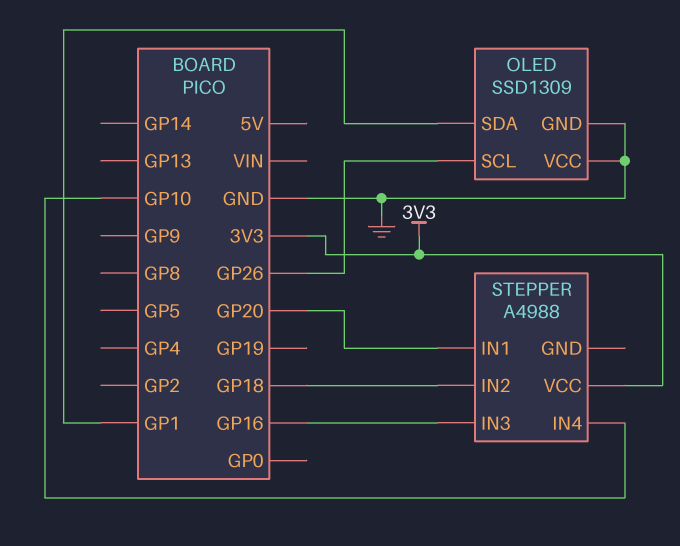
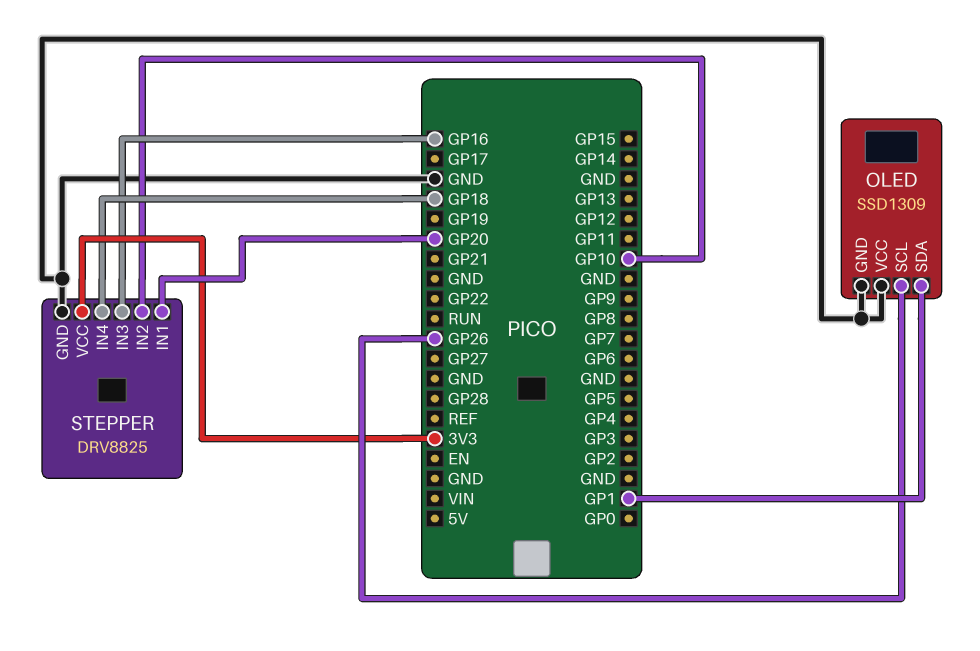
STEPPER: A4988 -> DRV8825
STEPPER pin GND: none -> GND
STEPPER pin IN2: GP18 -> GP10
STEPPER pin IN4: GP10 -> GP18

